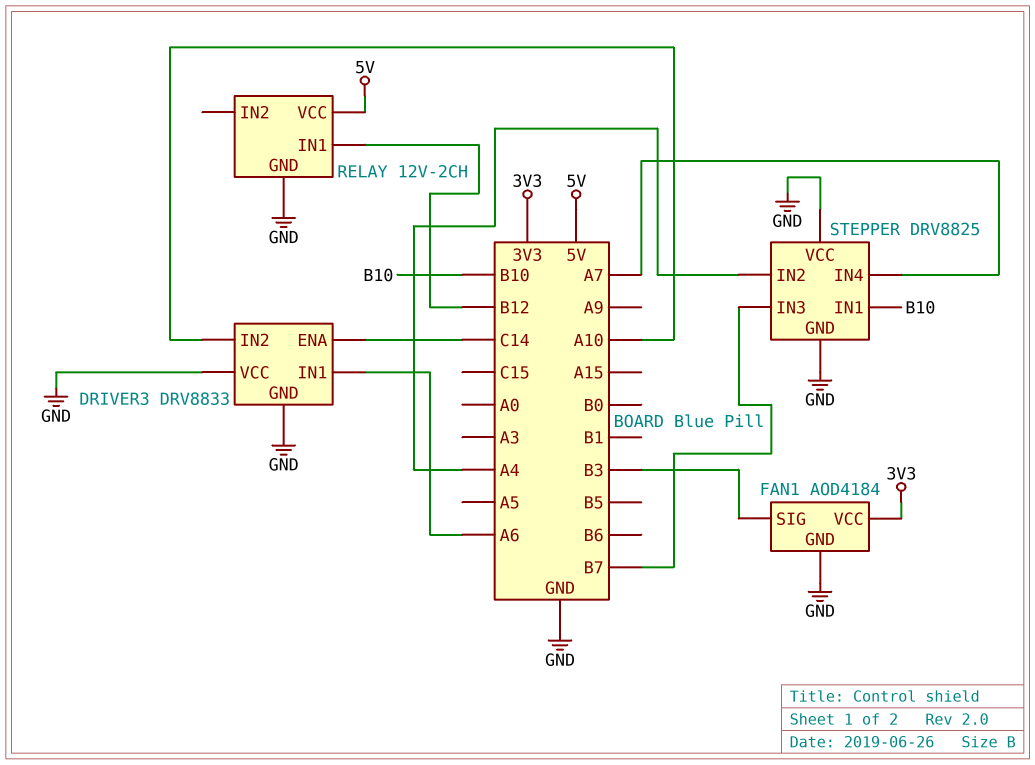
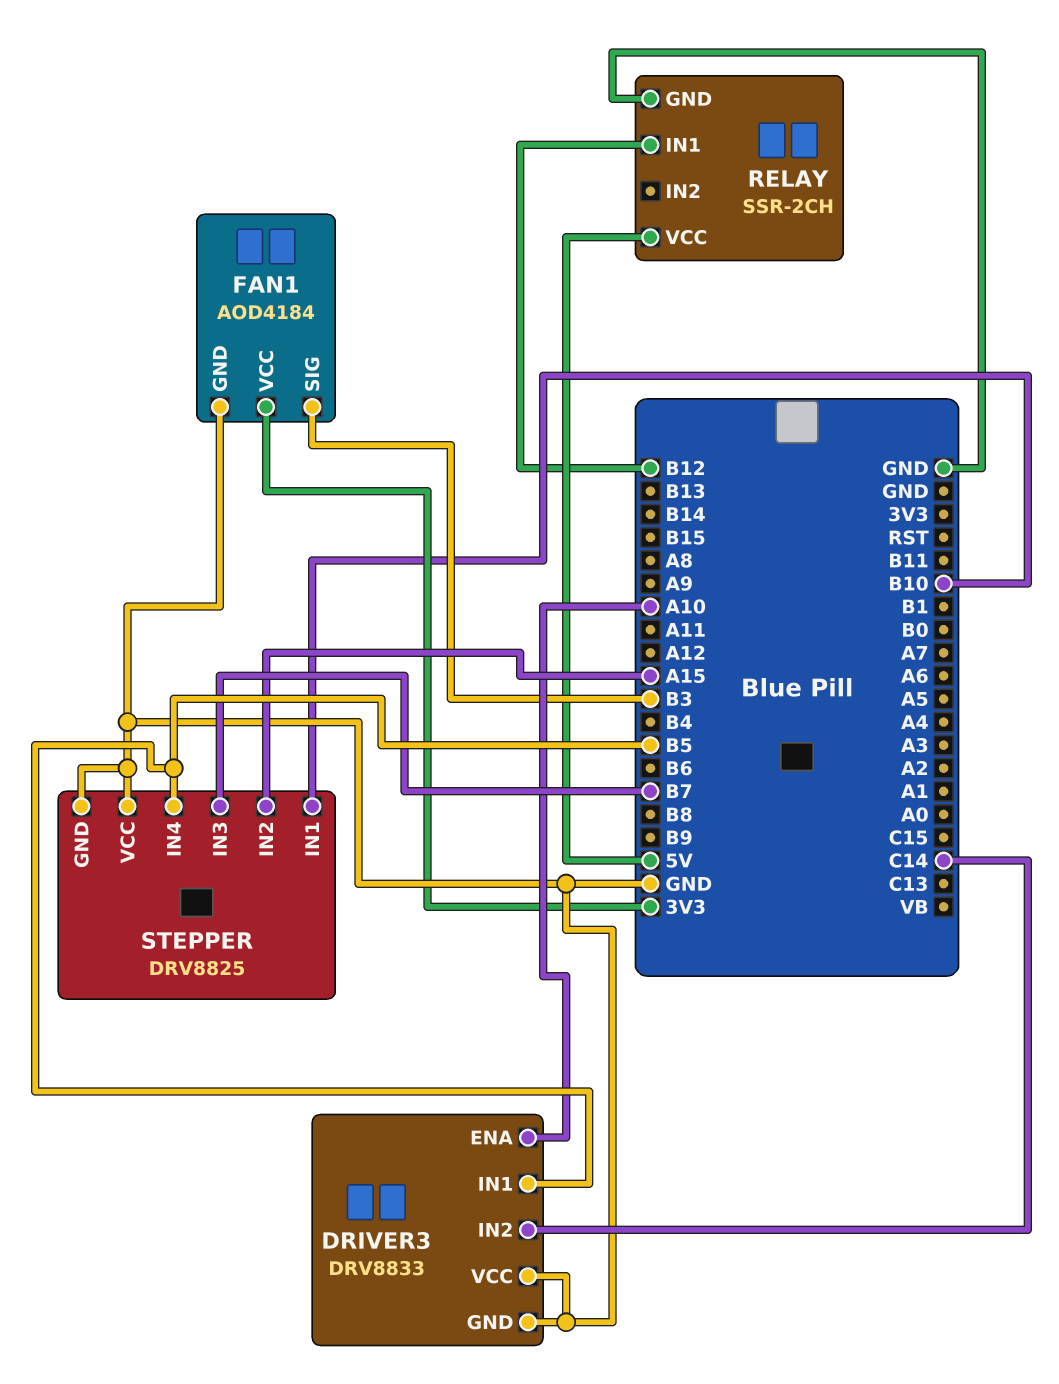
DRIVER3 pin ENA: C14 -> A10
DRIVER3 pin IN1: A6 -> B5
DRIVER3 pin IN2: A10 -> C14
RELAY: 12V-2CH -> SSR-2CH
STEPPER pin IN2: A4 -> A15
STEPPER pin IN4: A7 -> B5

